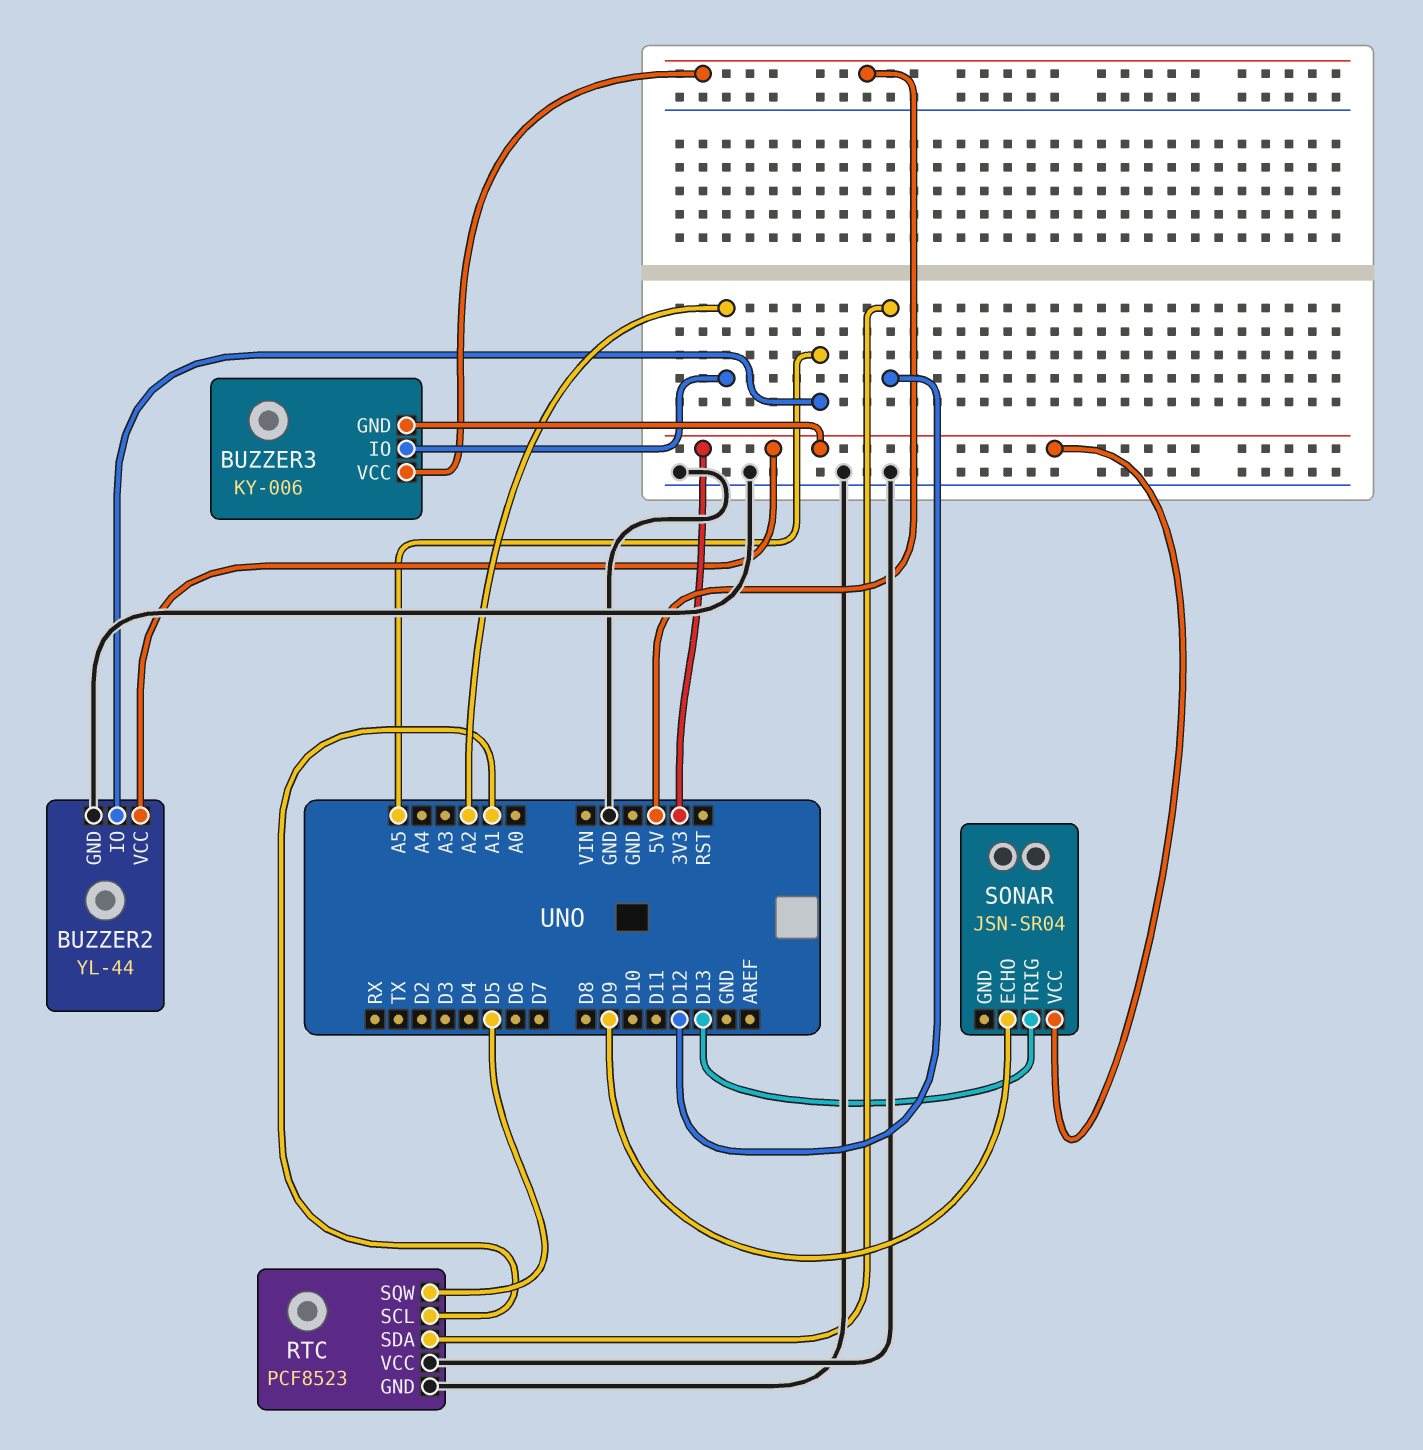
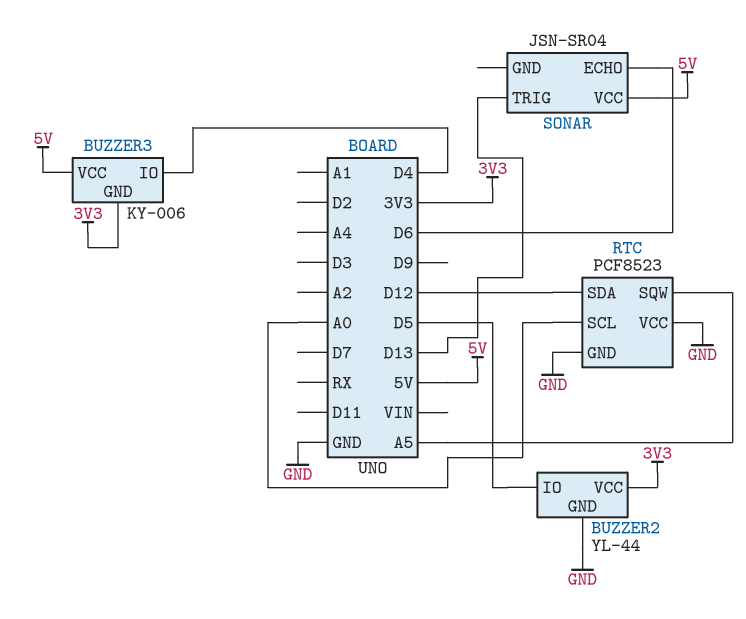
BUZZER2 pin IO: A5 -> D5
BUZZER3 pin IO: A2 -> D4
RTC pin SCL: A1 -> A0
RTC pin SQW: D5 -> A5
SONAR pin ECHO: D9 -> D6
SONAR pin VCC: 3V3 -> 5V

